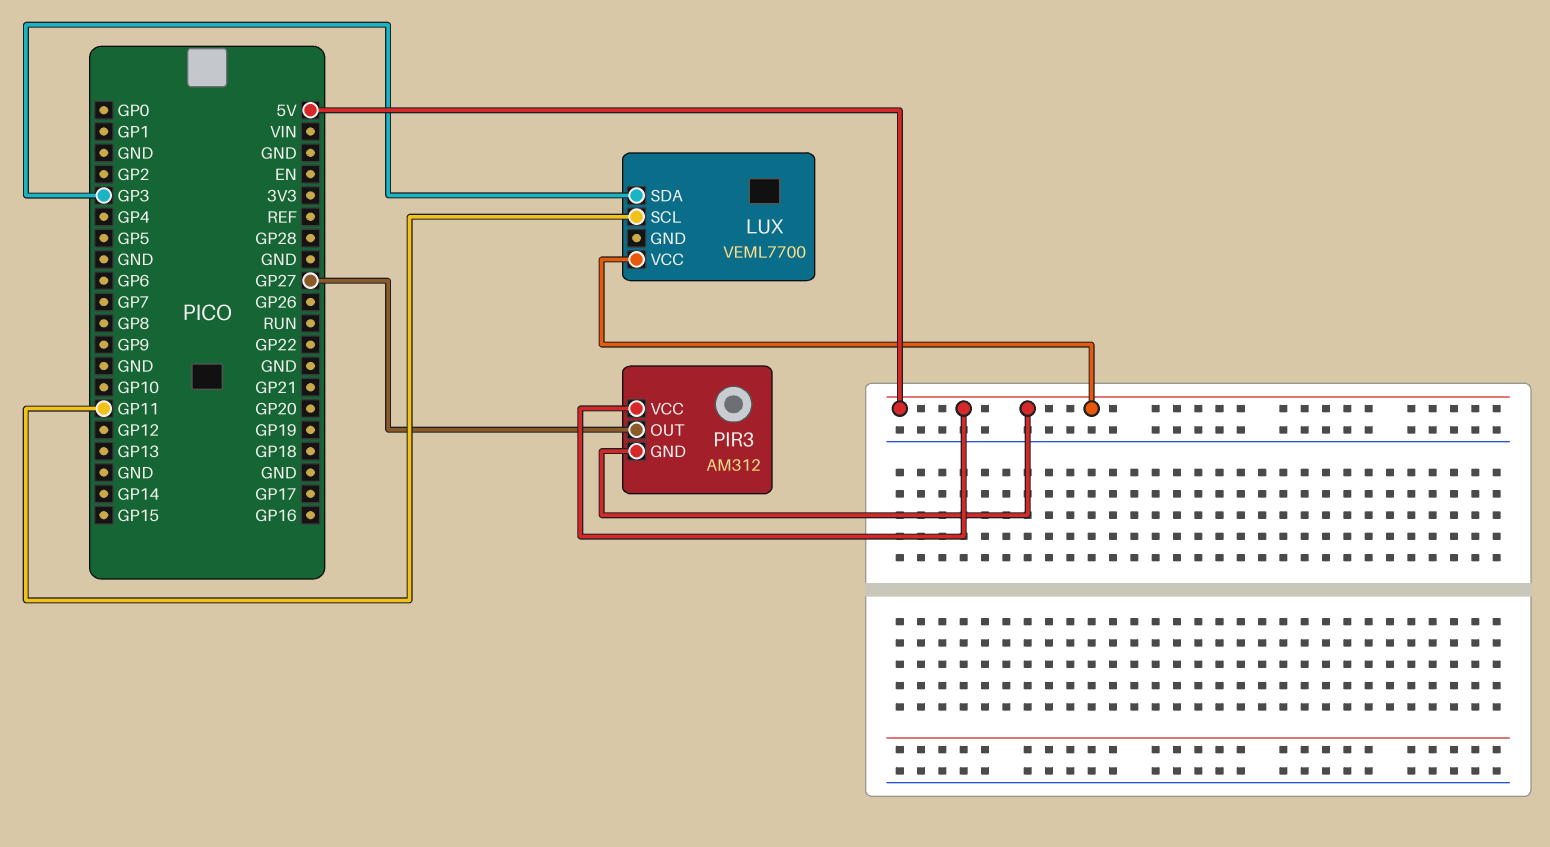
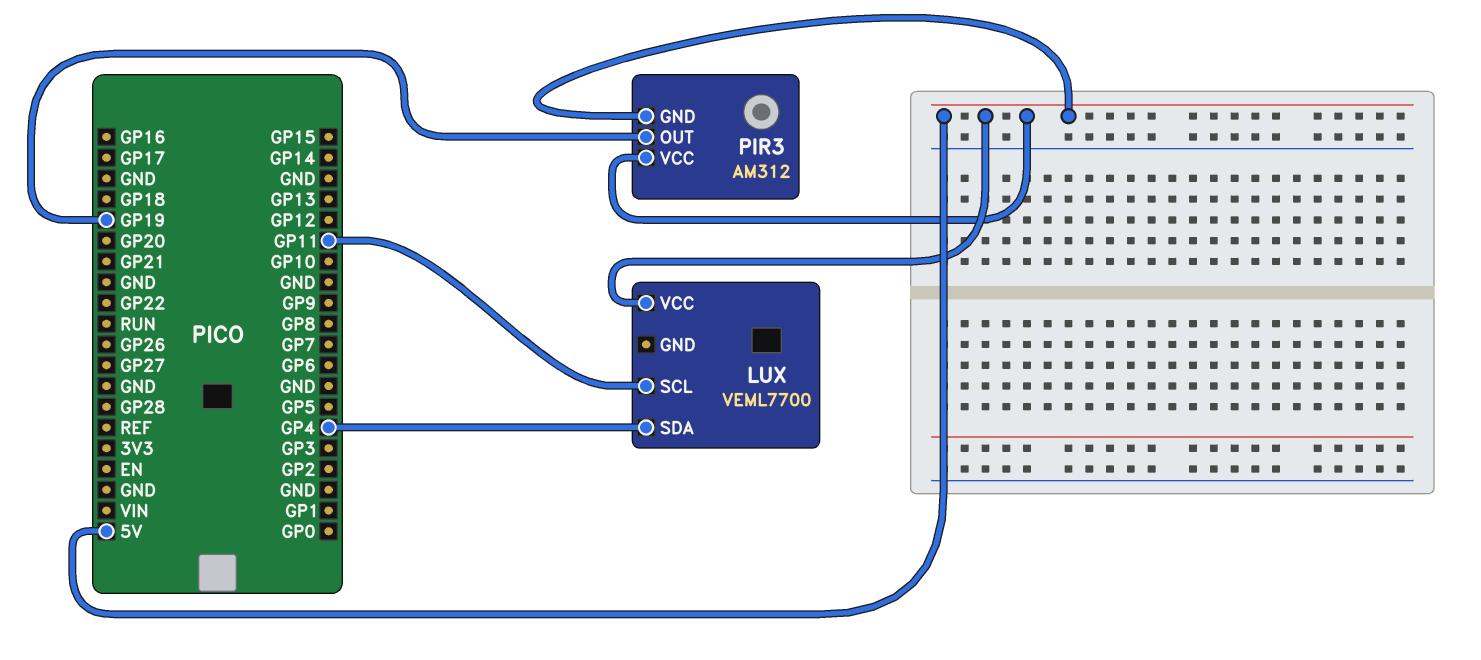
LUX pin SDA: GP3 -> GP4
PIR3 pin OUT: GP27 -> GP19

